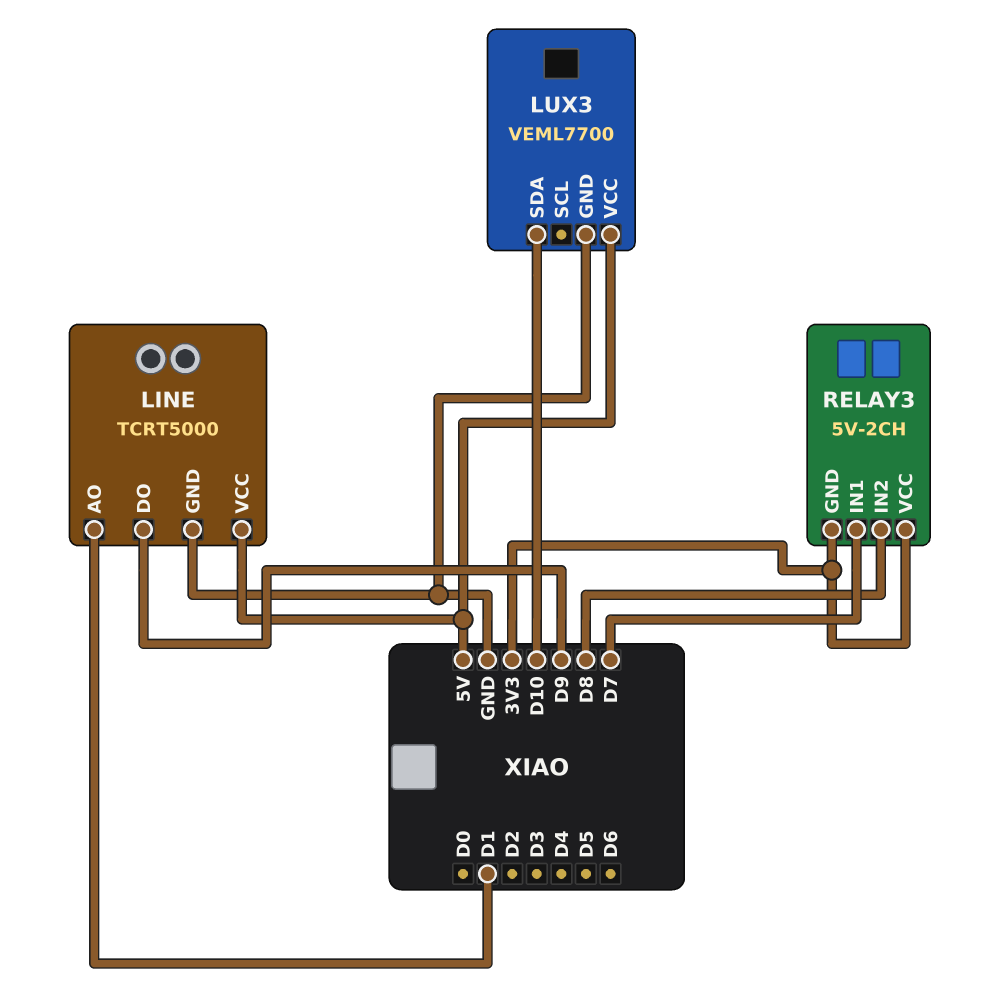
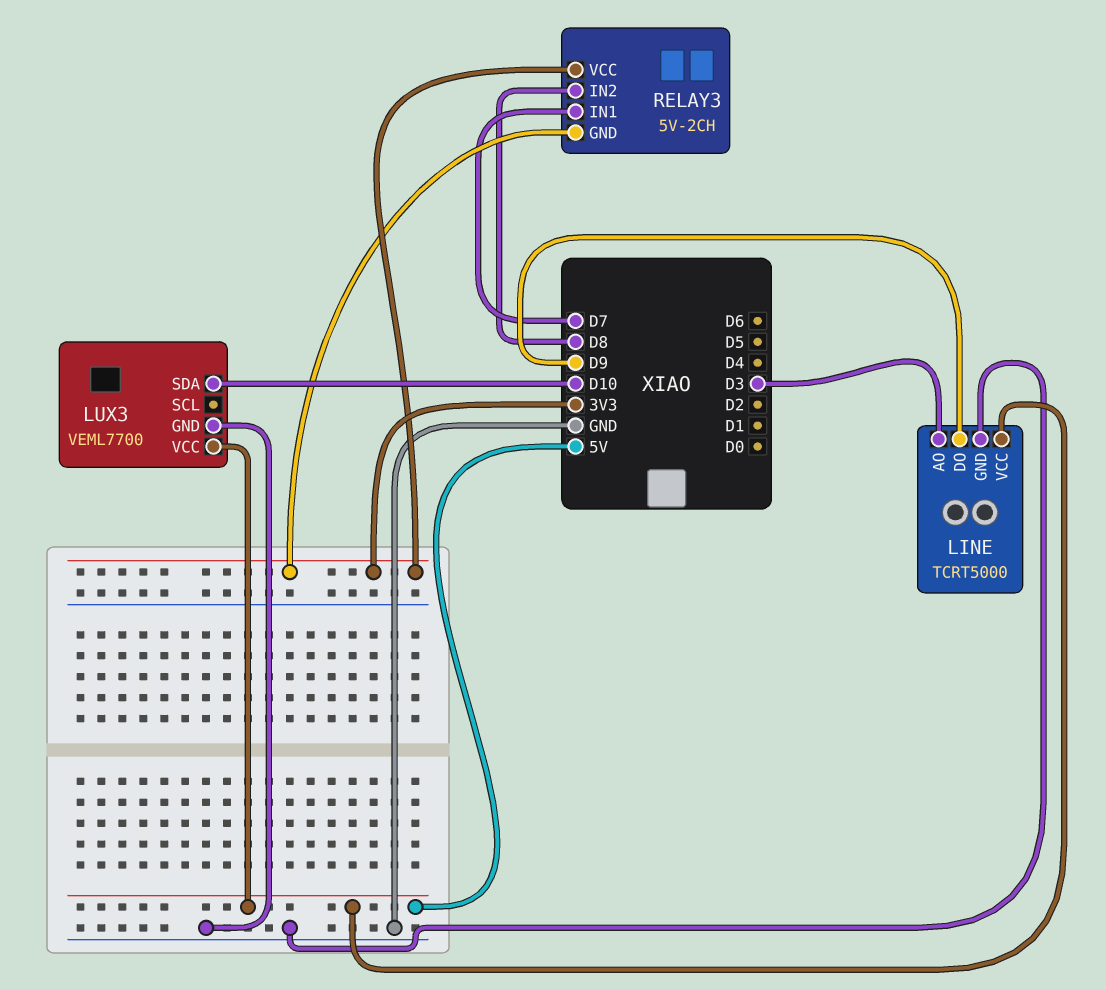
LINE pin AO: D1 -> D3

